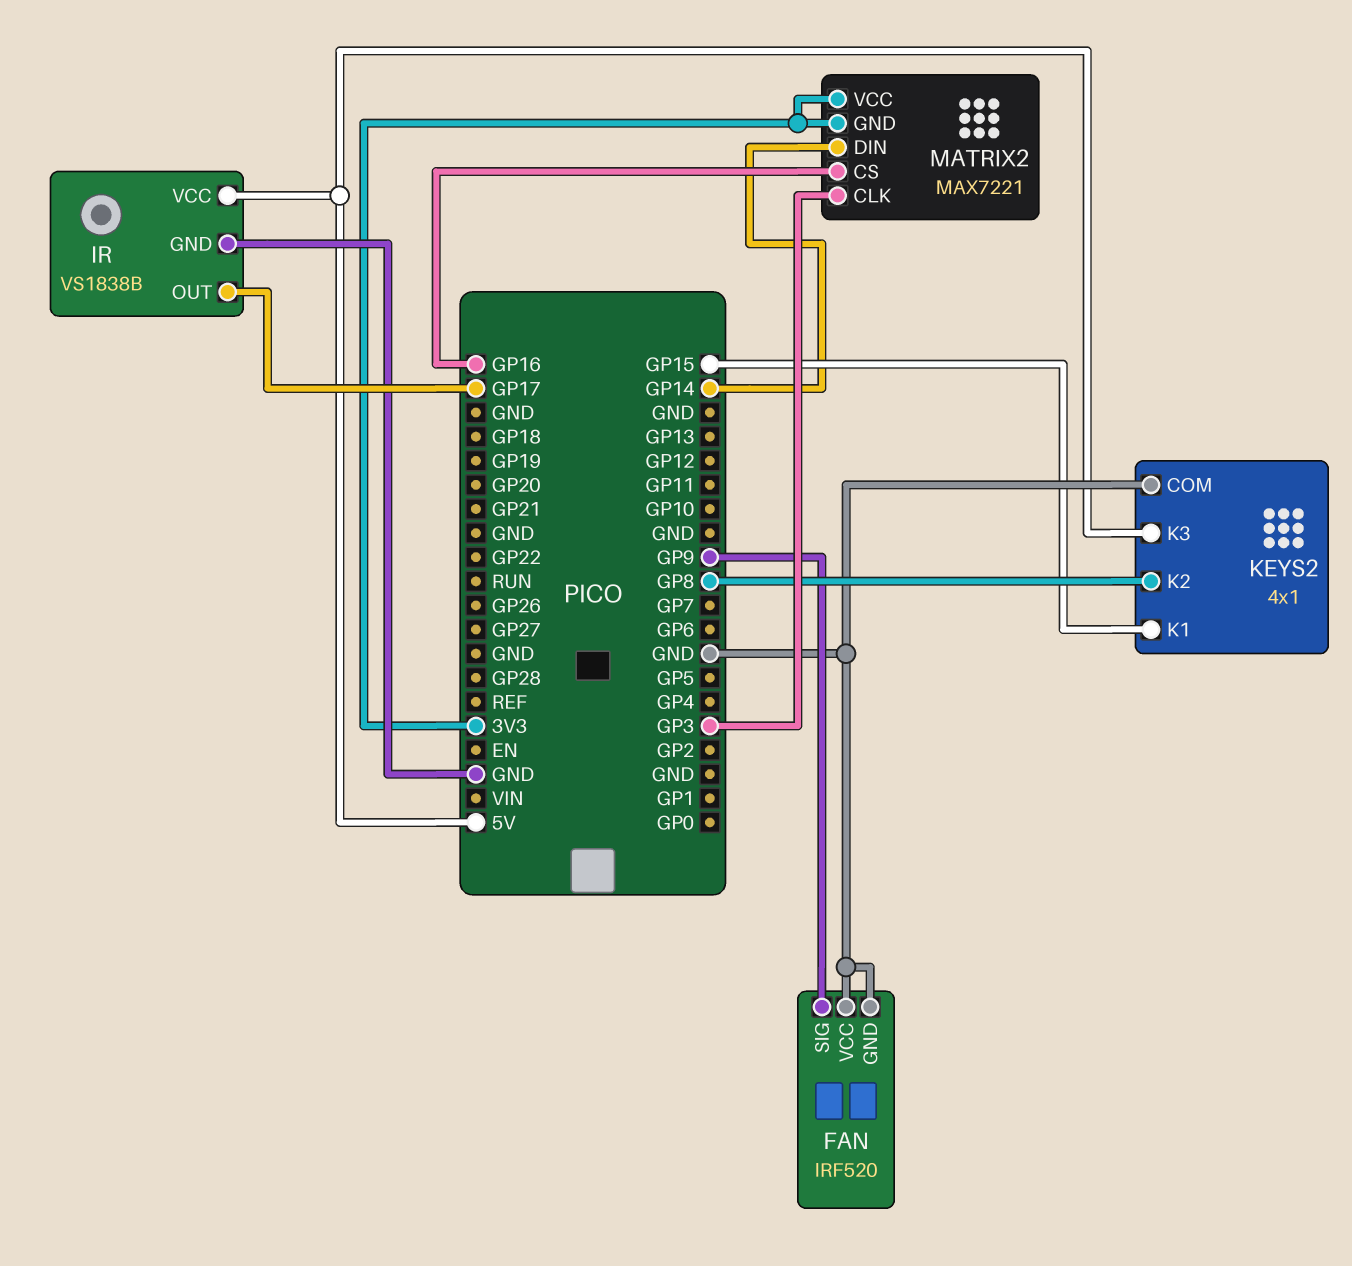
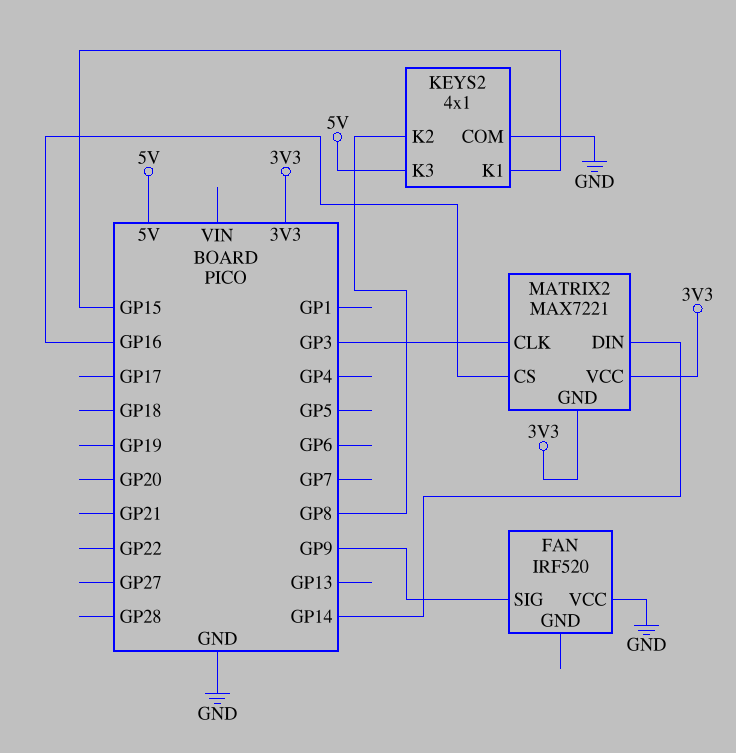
FAN pin GND: GND -> none
IR: VS1838B -> none
IR pin GND: GND -> none
IR pin OUT: GP17 -> none
IR pin VCC: 5V -> none

